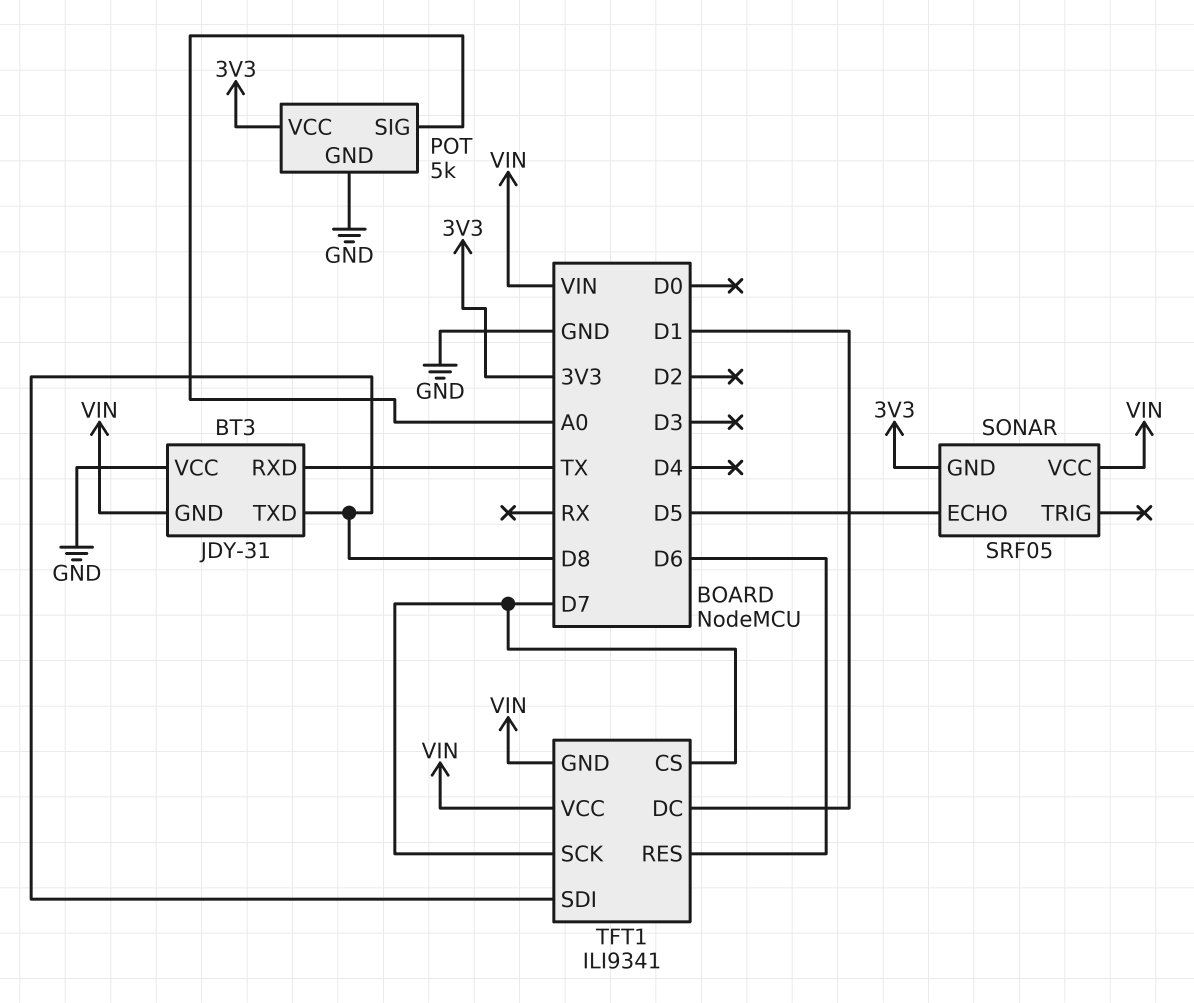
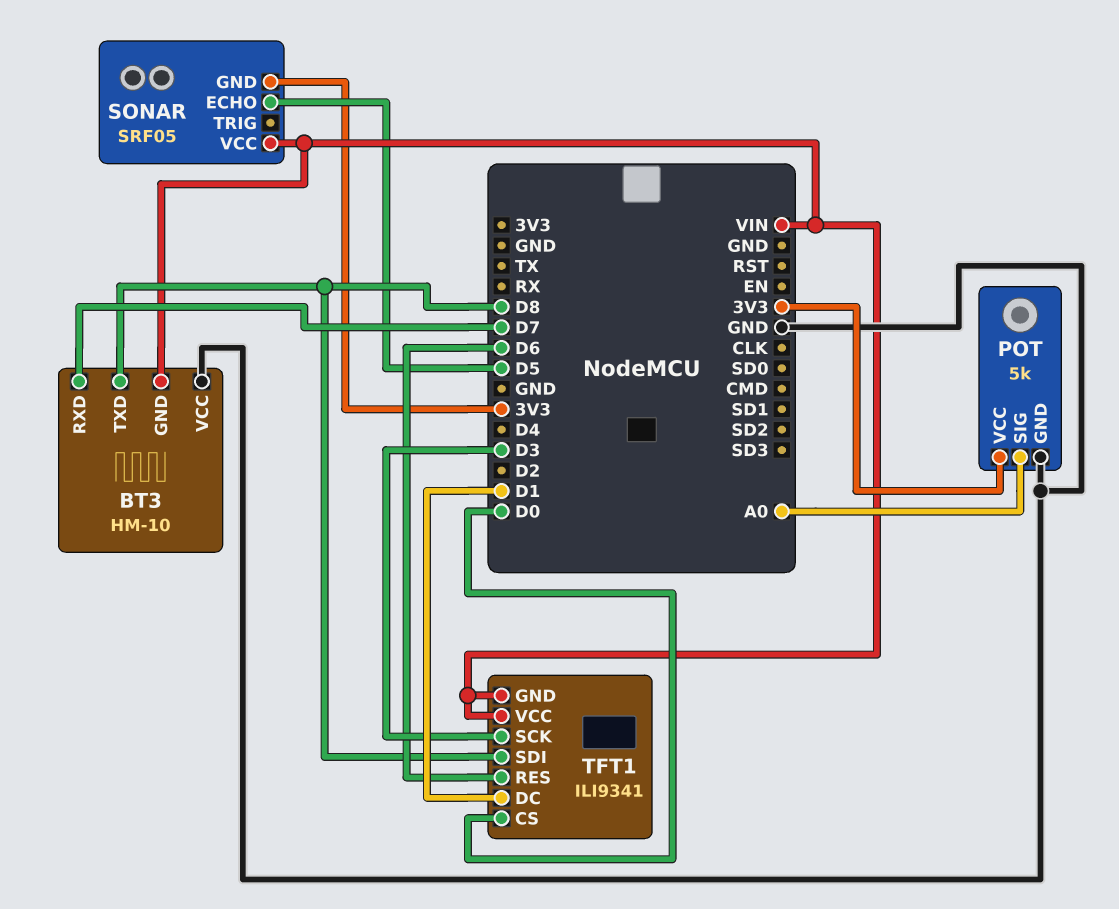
BT3: JDY-31 -> HM-10
BT3 pin RXD: TX -> D7
TFT1 pin CS: D7 -> D0
TFT1 pin SCK: D7 -> D3

